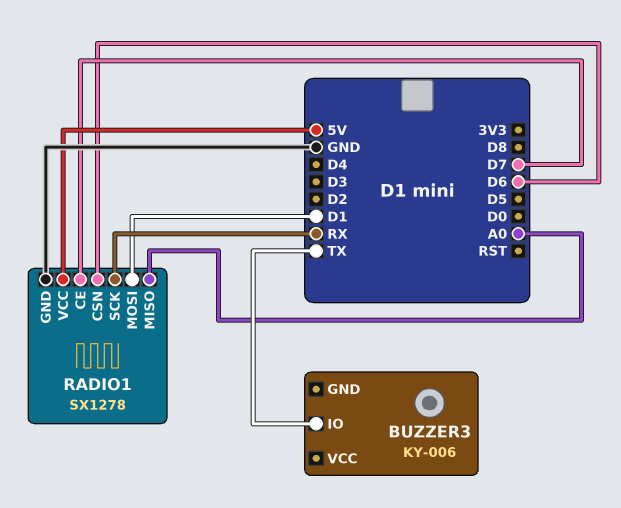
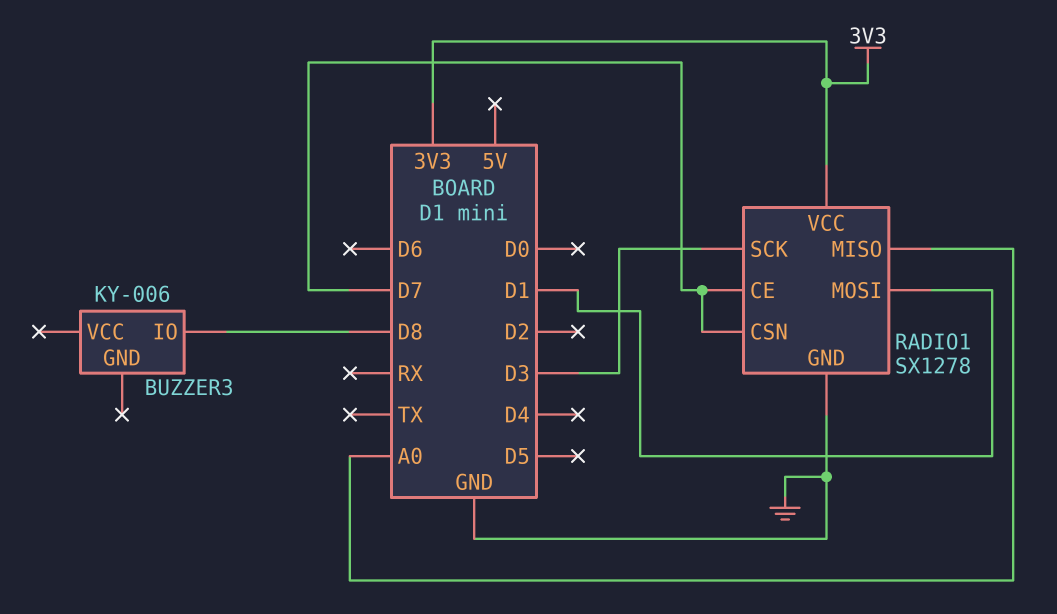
BUZZER3 pin IO: TX -> D8
RADIO1 pin CSN: D6 -> D7
RADIO1 pin SCK: RX -> D3
RADIO1 pin VCC: 5V -> 3V3

